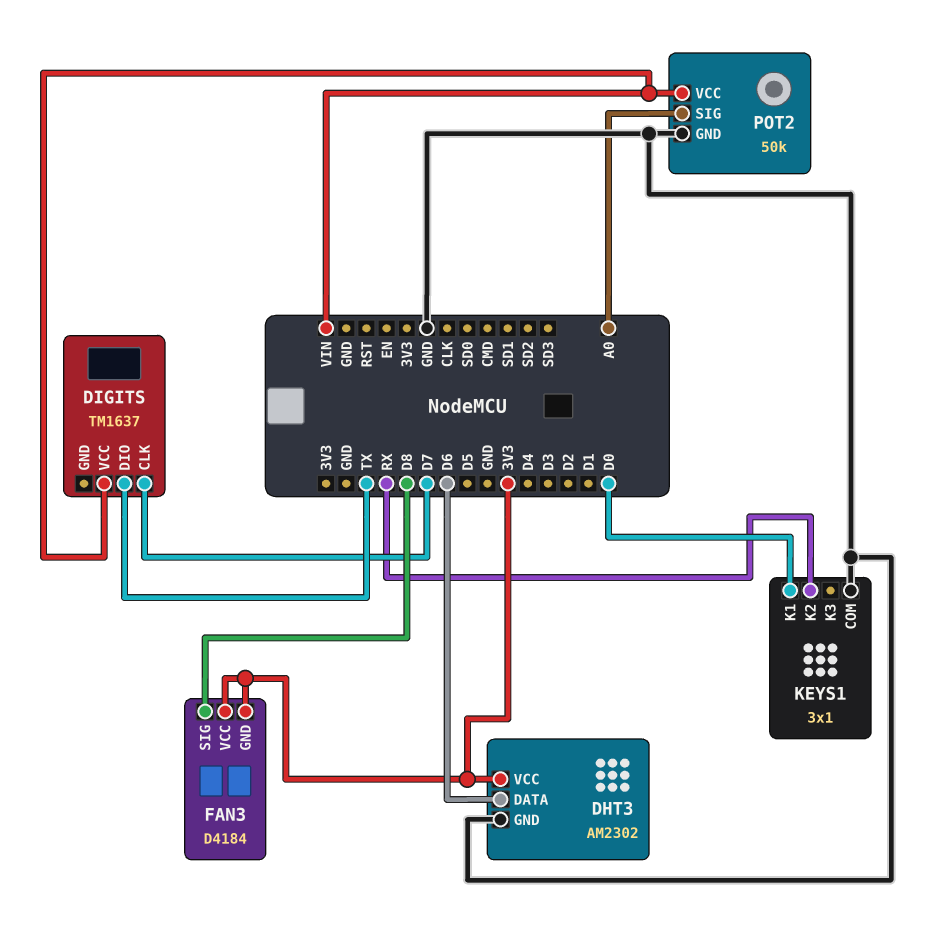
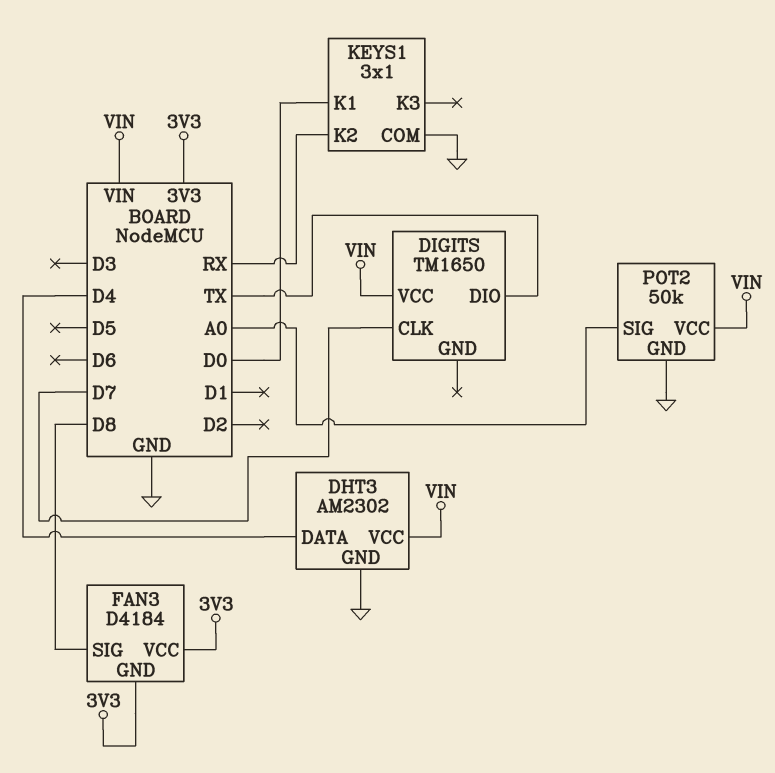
DHT3 pin DATA: D6 -> D4
DHT3 pin VCC: 3V3 -> VIN
DIGITS: TM1637 -> TM1650

